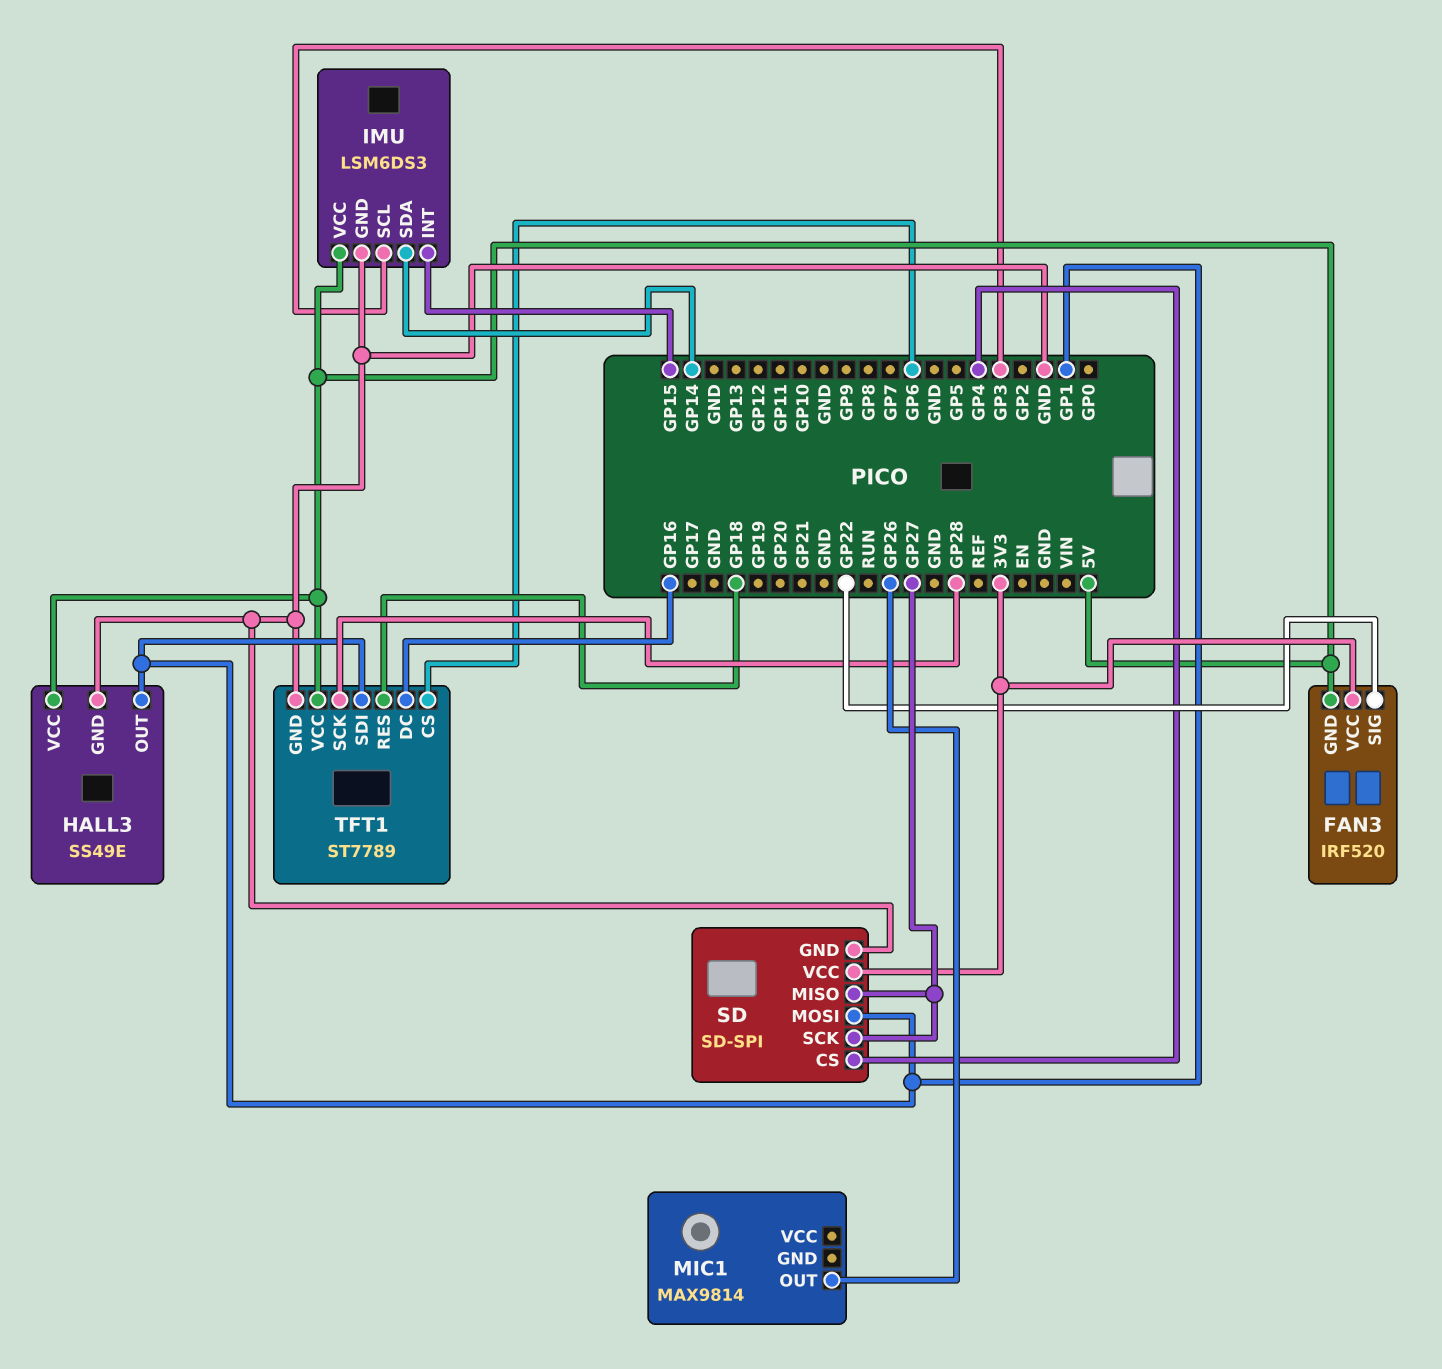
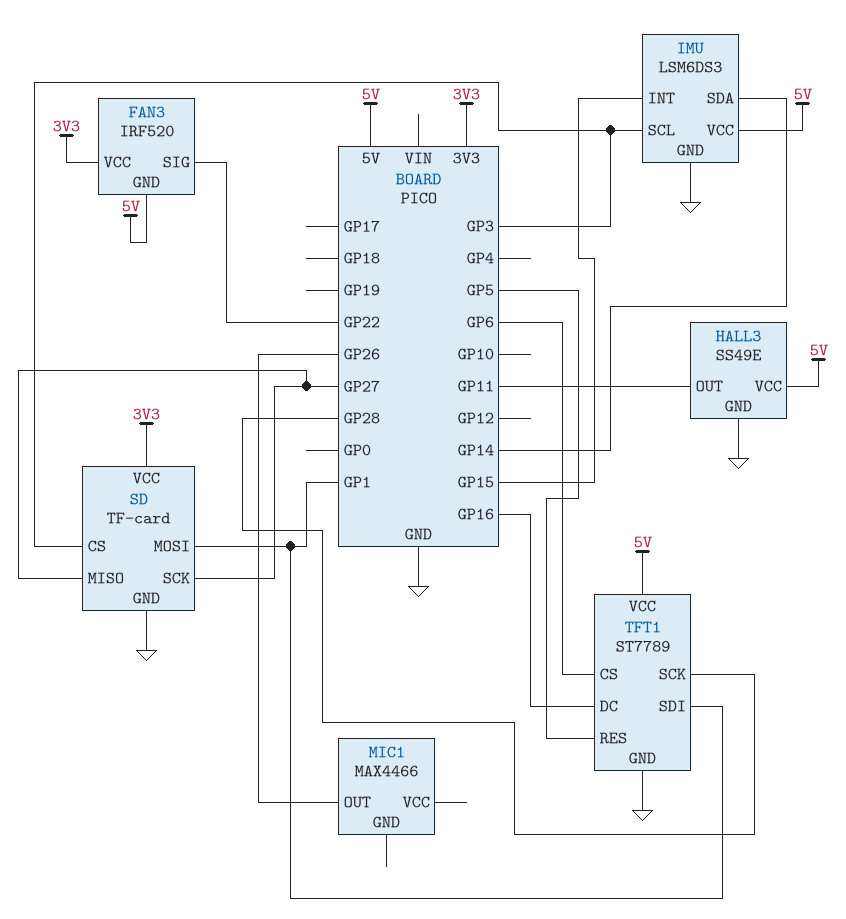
HALL3 pin OUT: GP1 -> GP11
MIC1: MAX9814 -> MAX4466
SD: SD-SPI -> TF-card
SD pin CS: GP4 -> GP3
TFT1 pin RES: GP18 -> GP5

